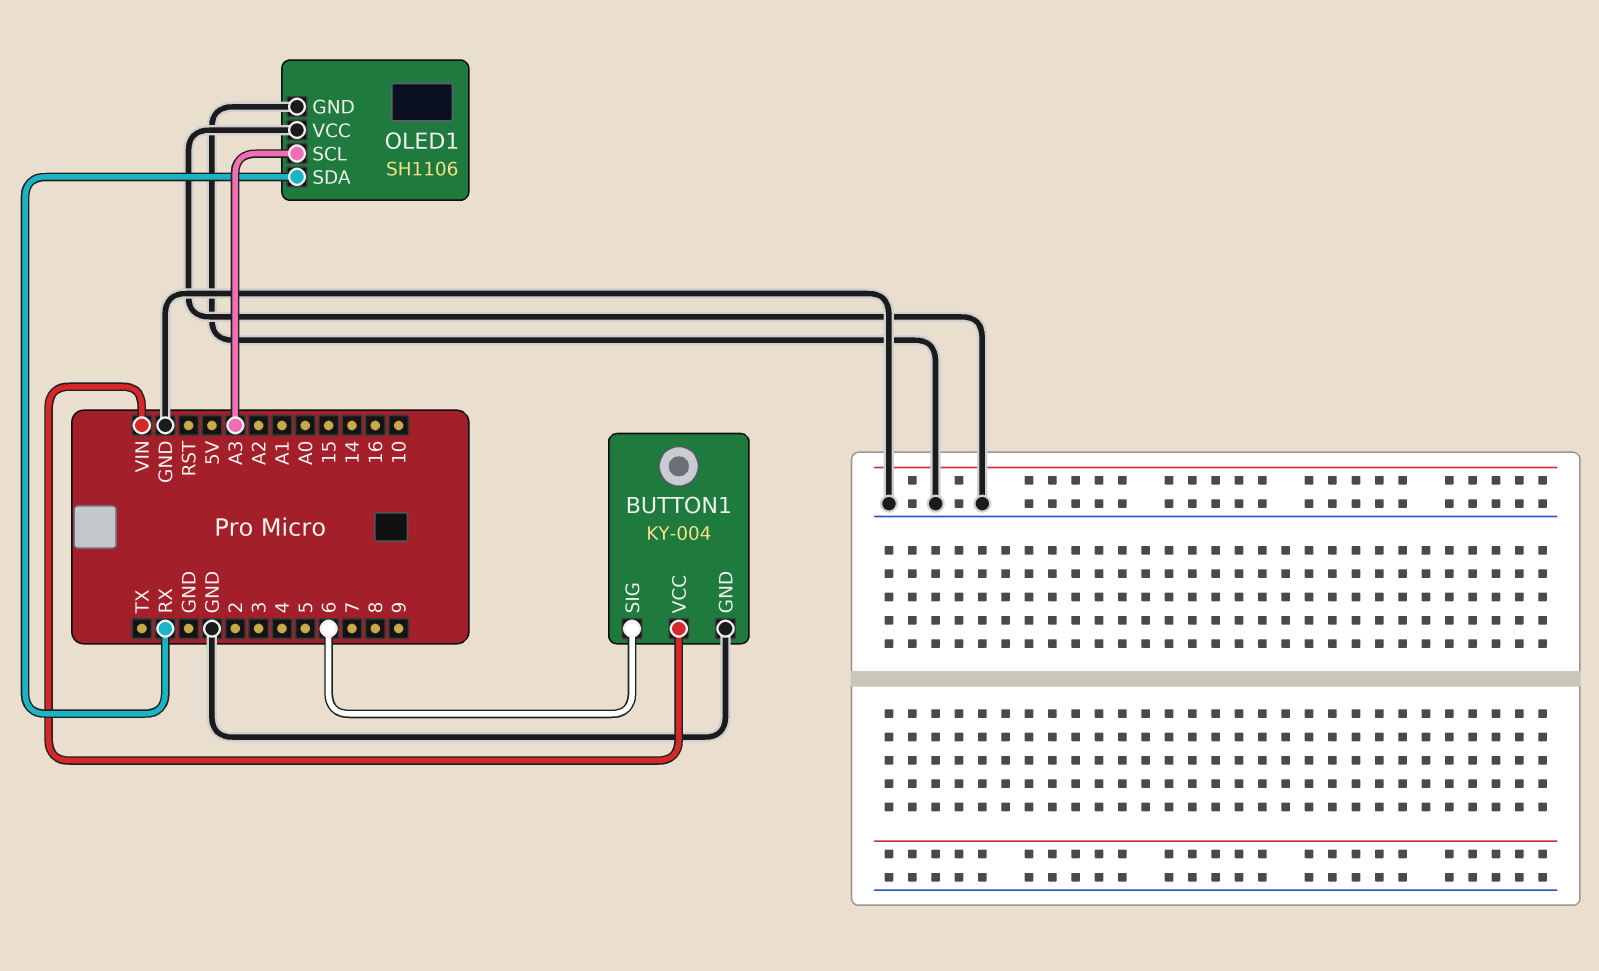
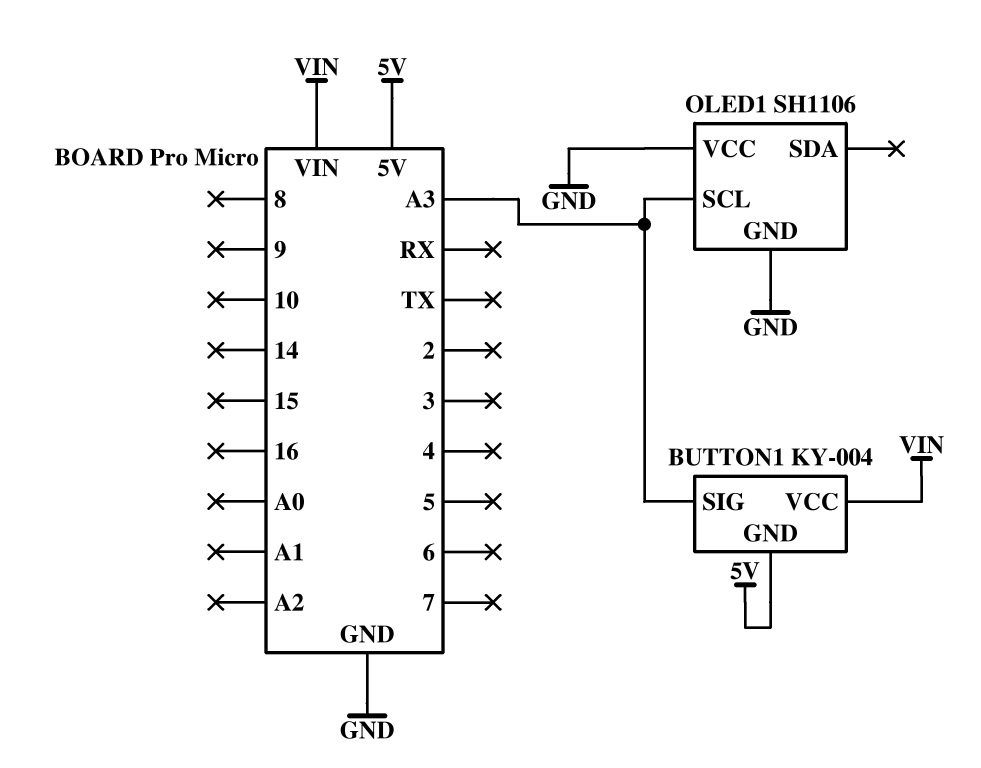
BUTTON1 pin GND: GND -> 5V
BUTTON1 pin SIG: 6 -> A3
OLED1 pin SDA: RX -> none

